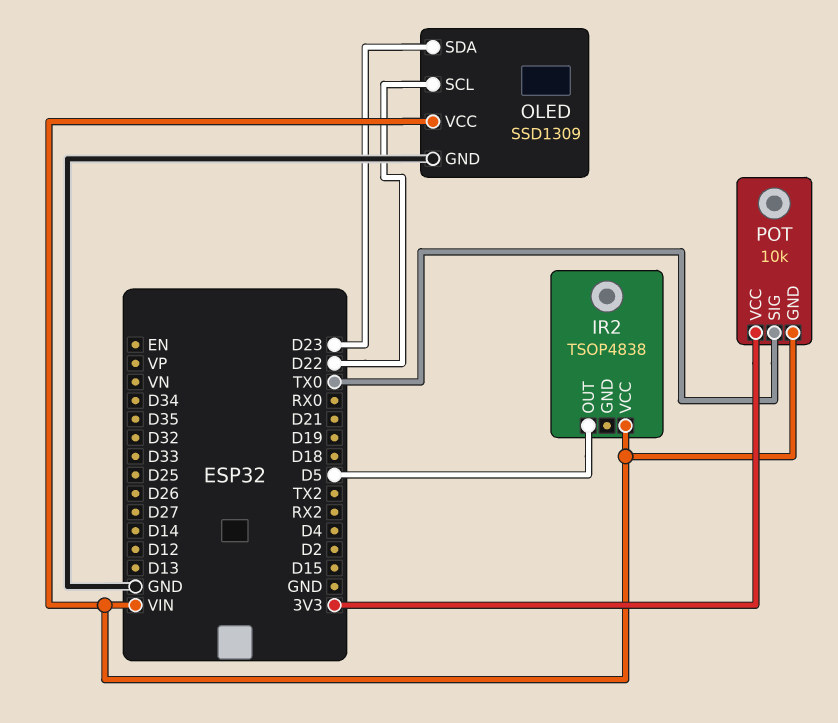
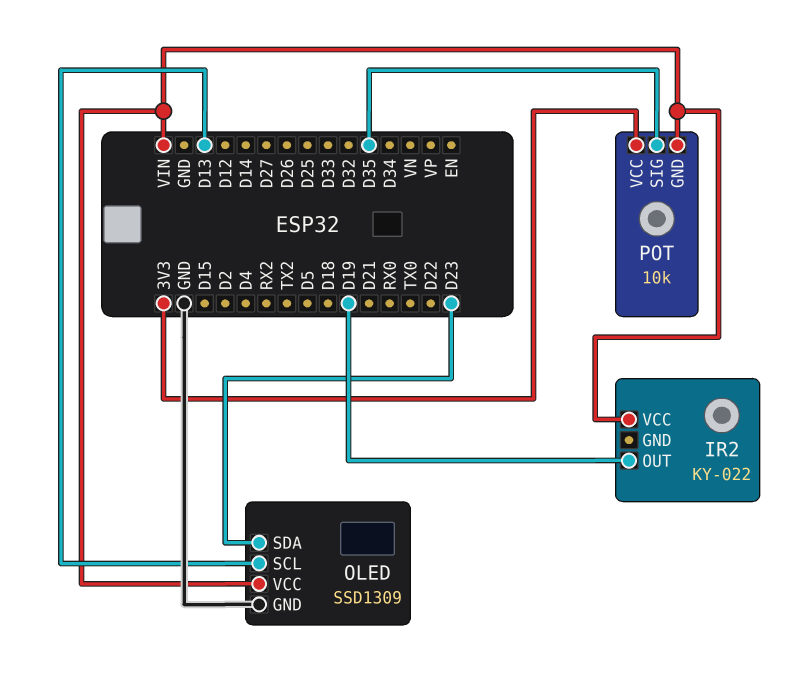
IR2: TSOP4838 -> KY-022
IR2 pin OUT: D5 -> D19
OLED pin SCL: D22 -> D13
POT pin SIG: TX0 -> D35

